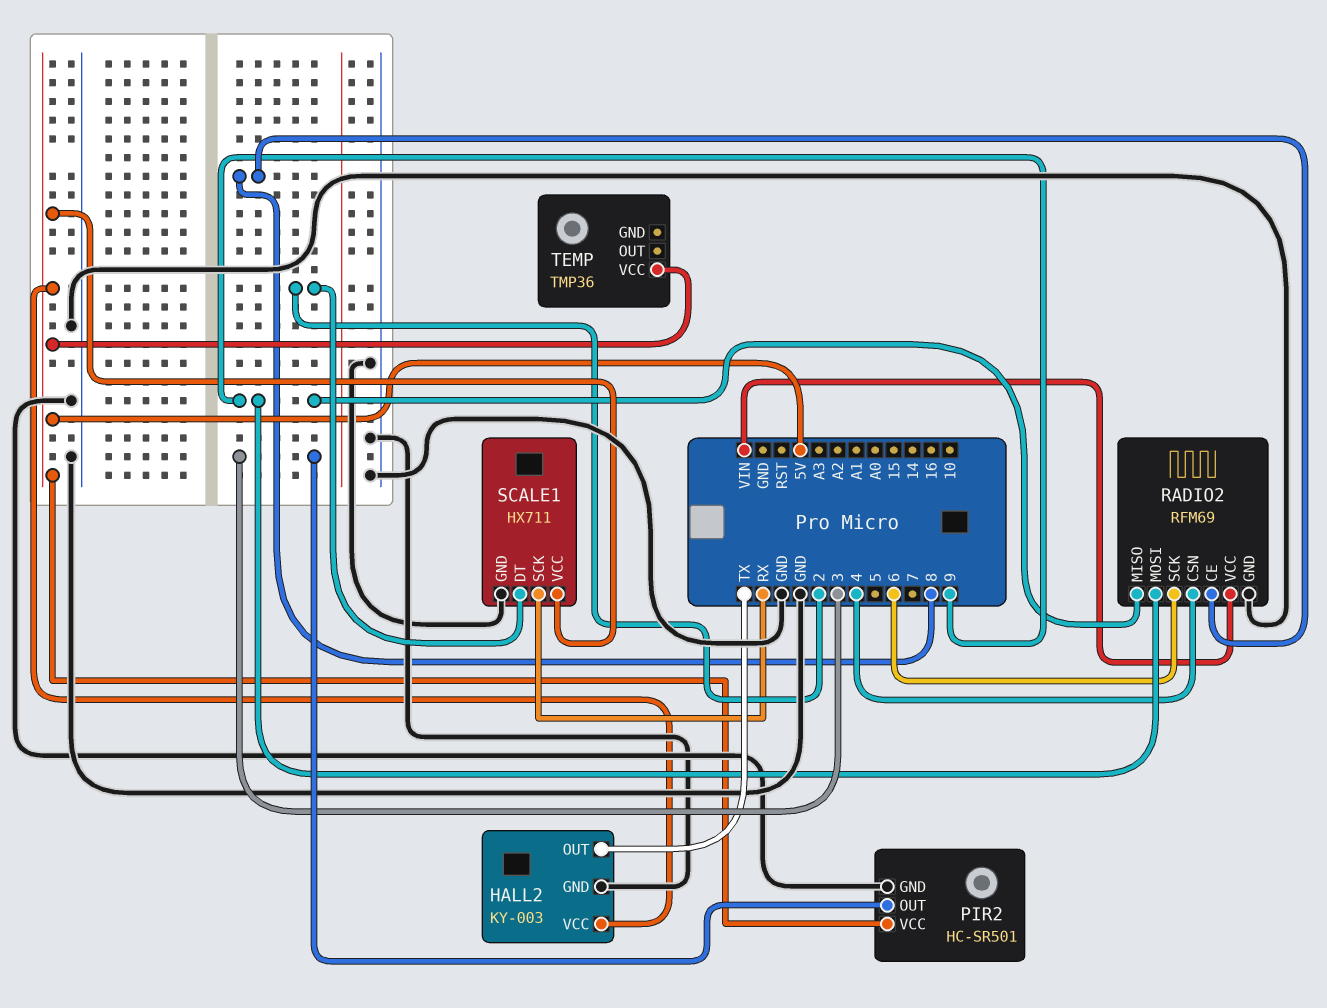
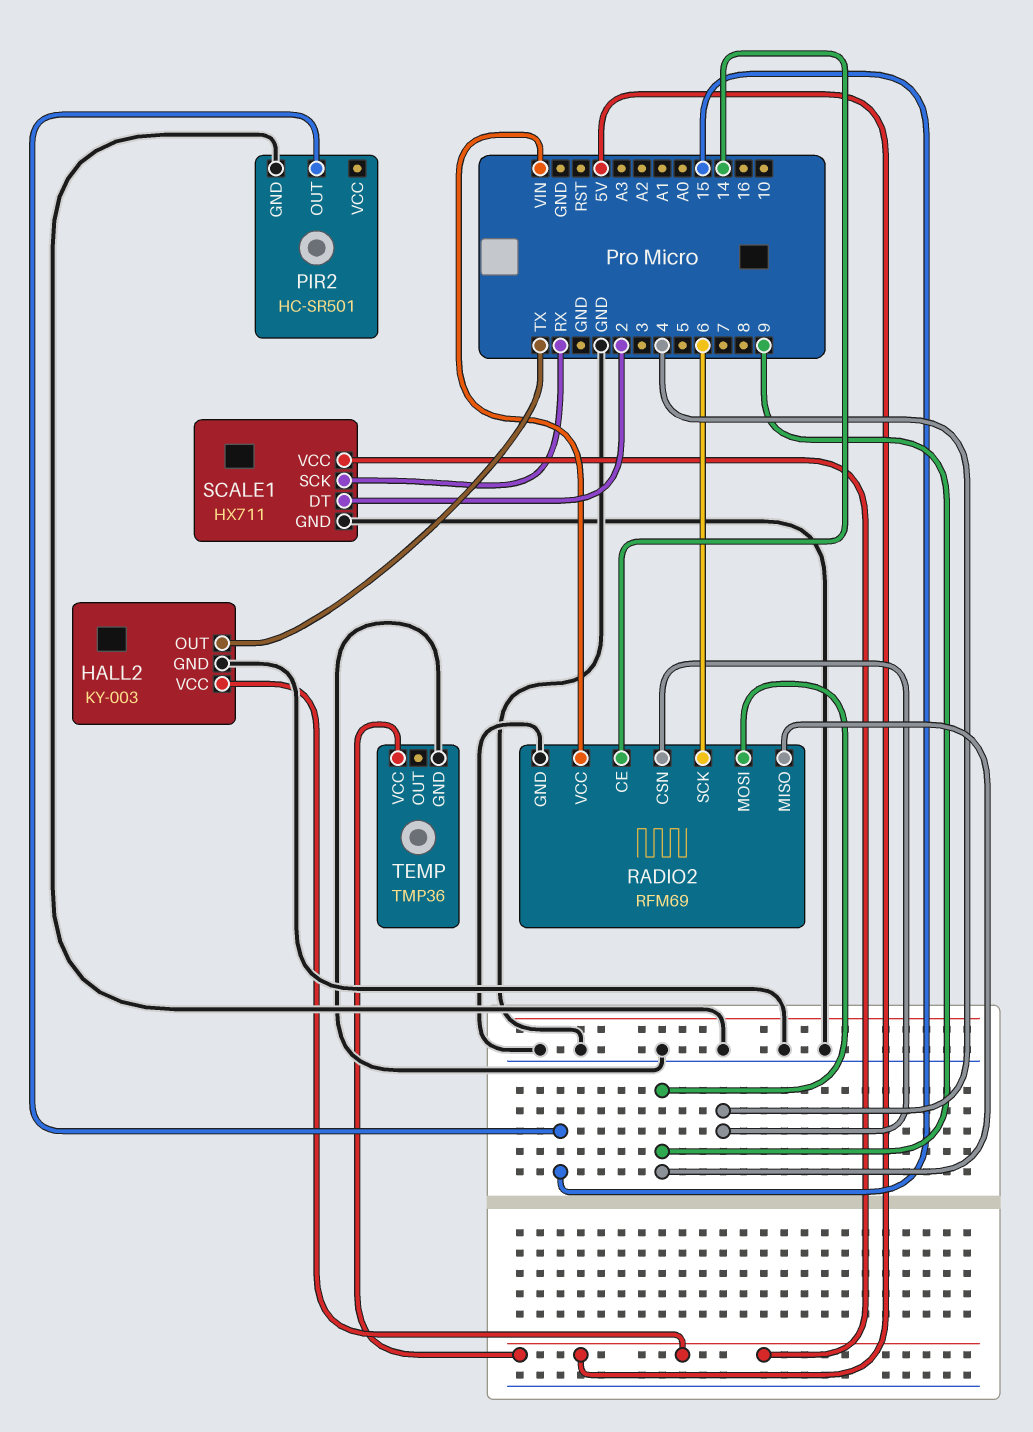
PIR2 pin OUT: 3 -> 15
PIR2 pin VCC: 5V -> none
RADIO2 pin CE: 8 -> 14
TEMP pin GND: none -> GND

